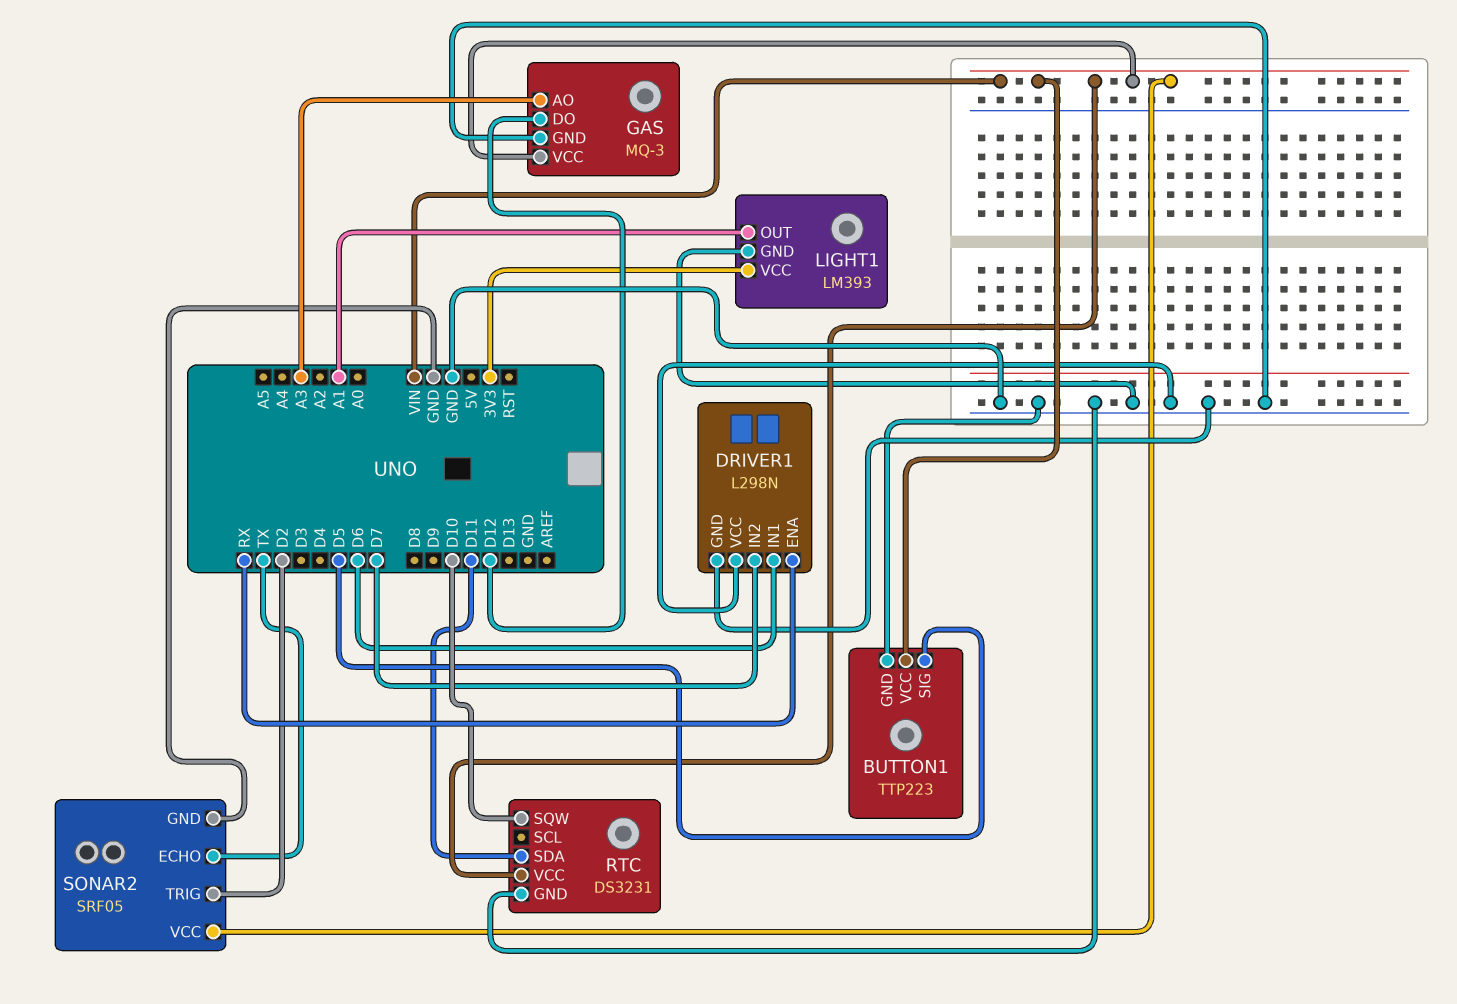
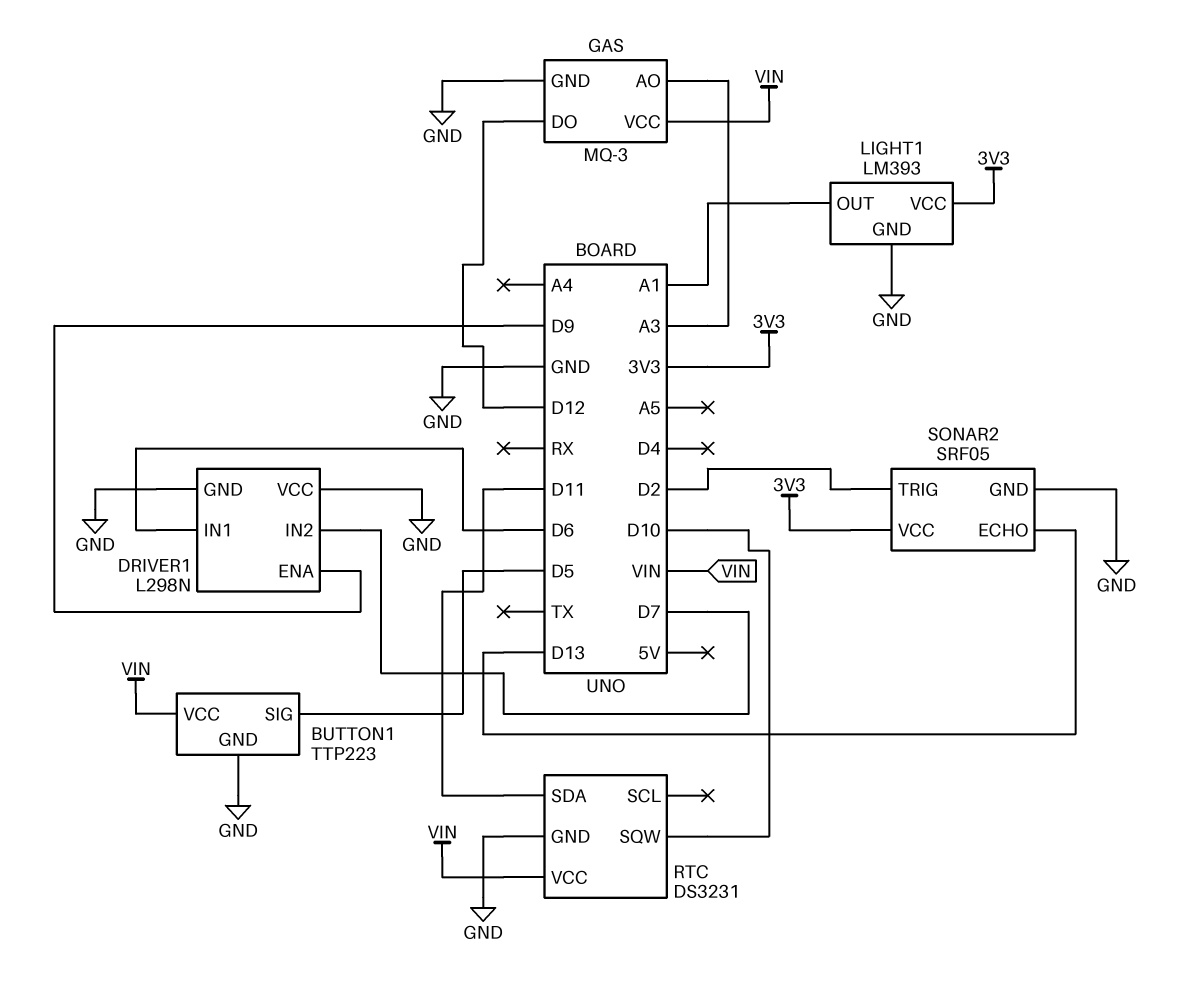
DRIVER1 pin ENA: RX -> D9
SONAR2 pin ECHO: TX -> D13
SONAR2 pin VCC: VIN -> 3V3

